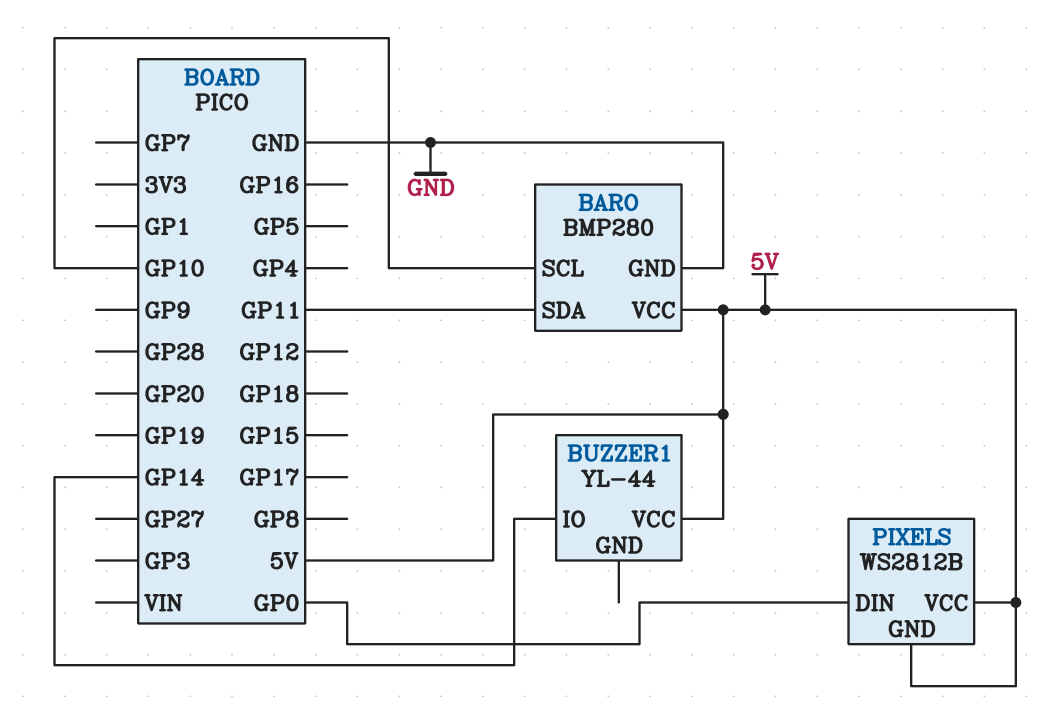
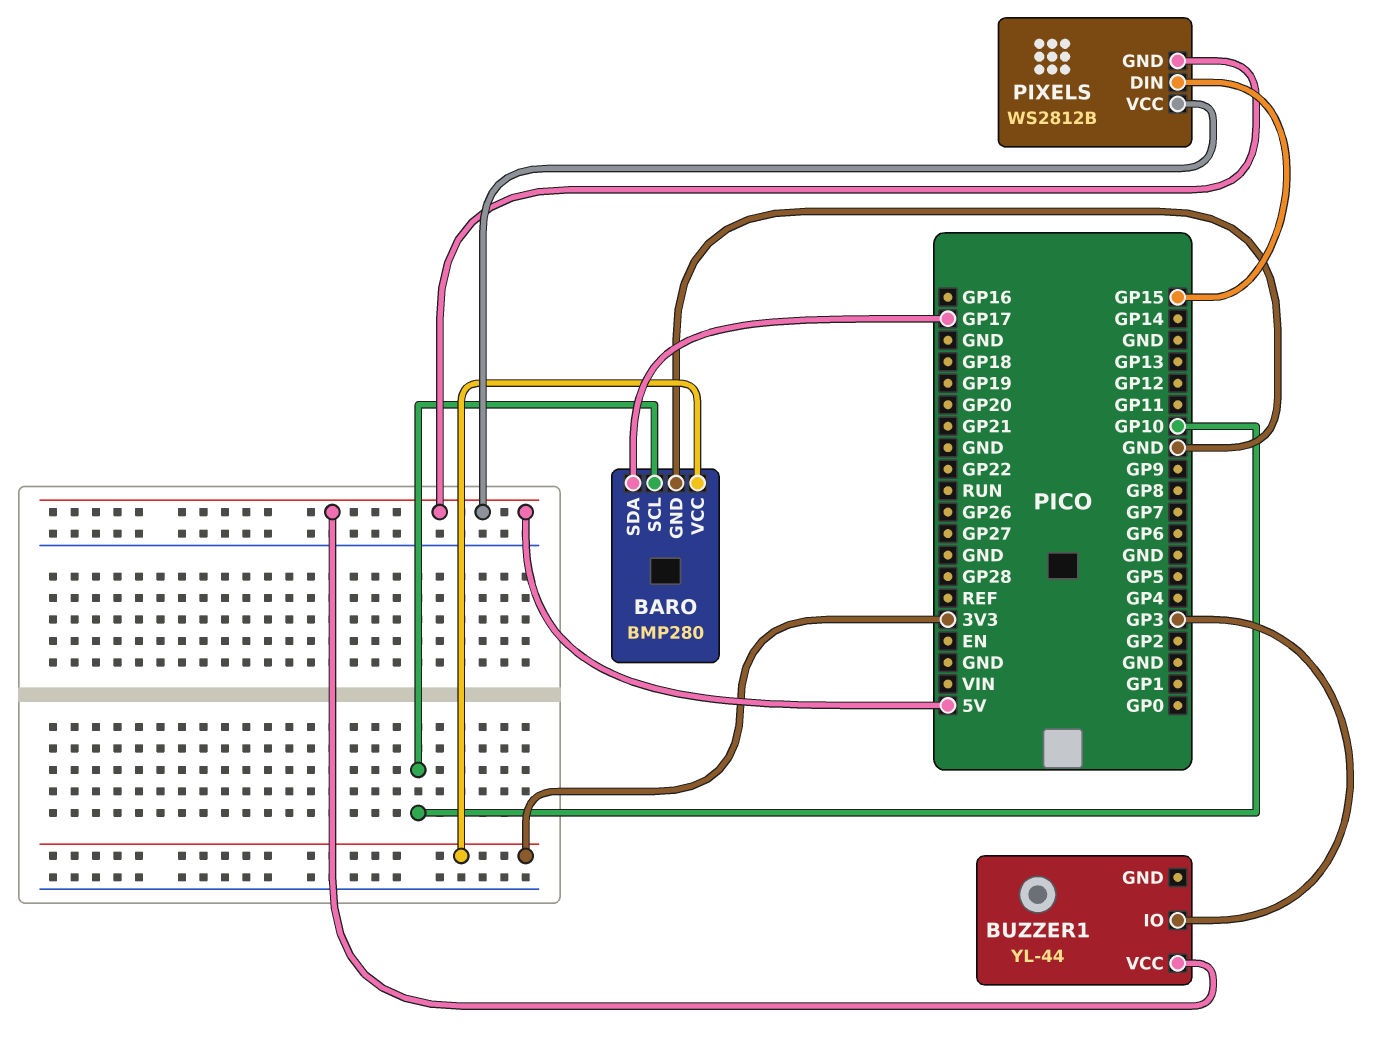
BARO pin SDA: GP11 -> GP17
BARO pin VCC: 5V -> 3V3
BUZZER1 pin IO: GP14 -> GP3
PIXELS pin DIN: GP0 -> GP15

